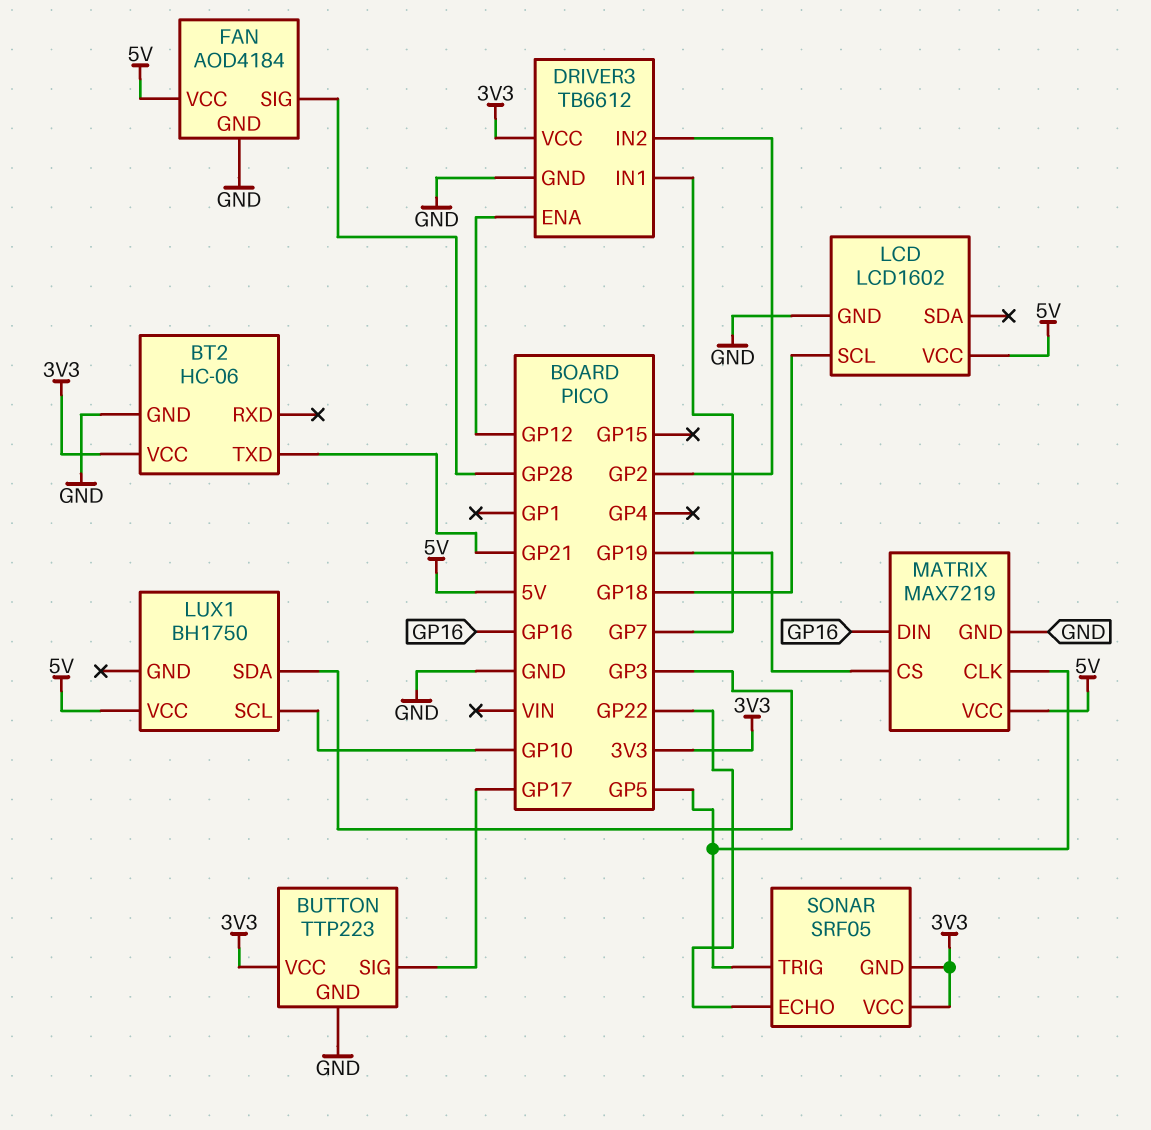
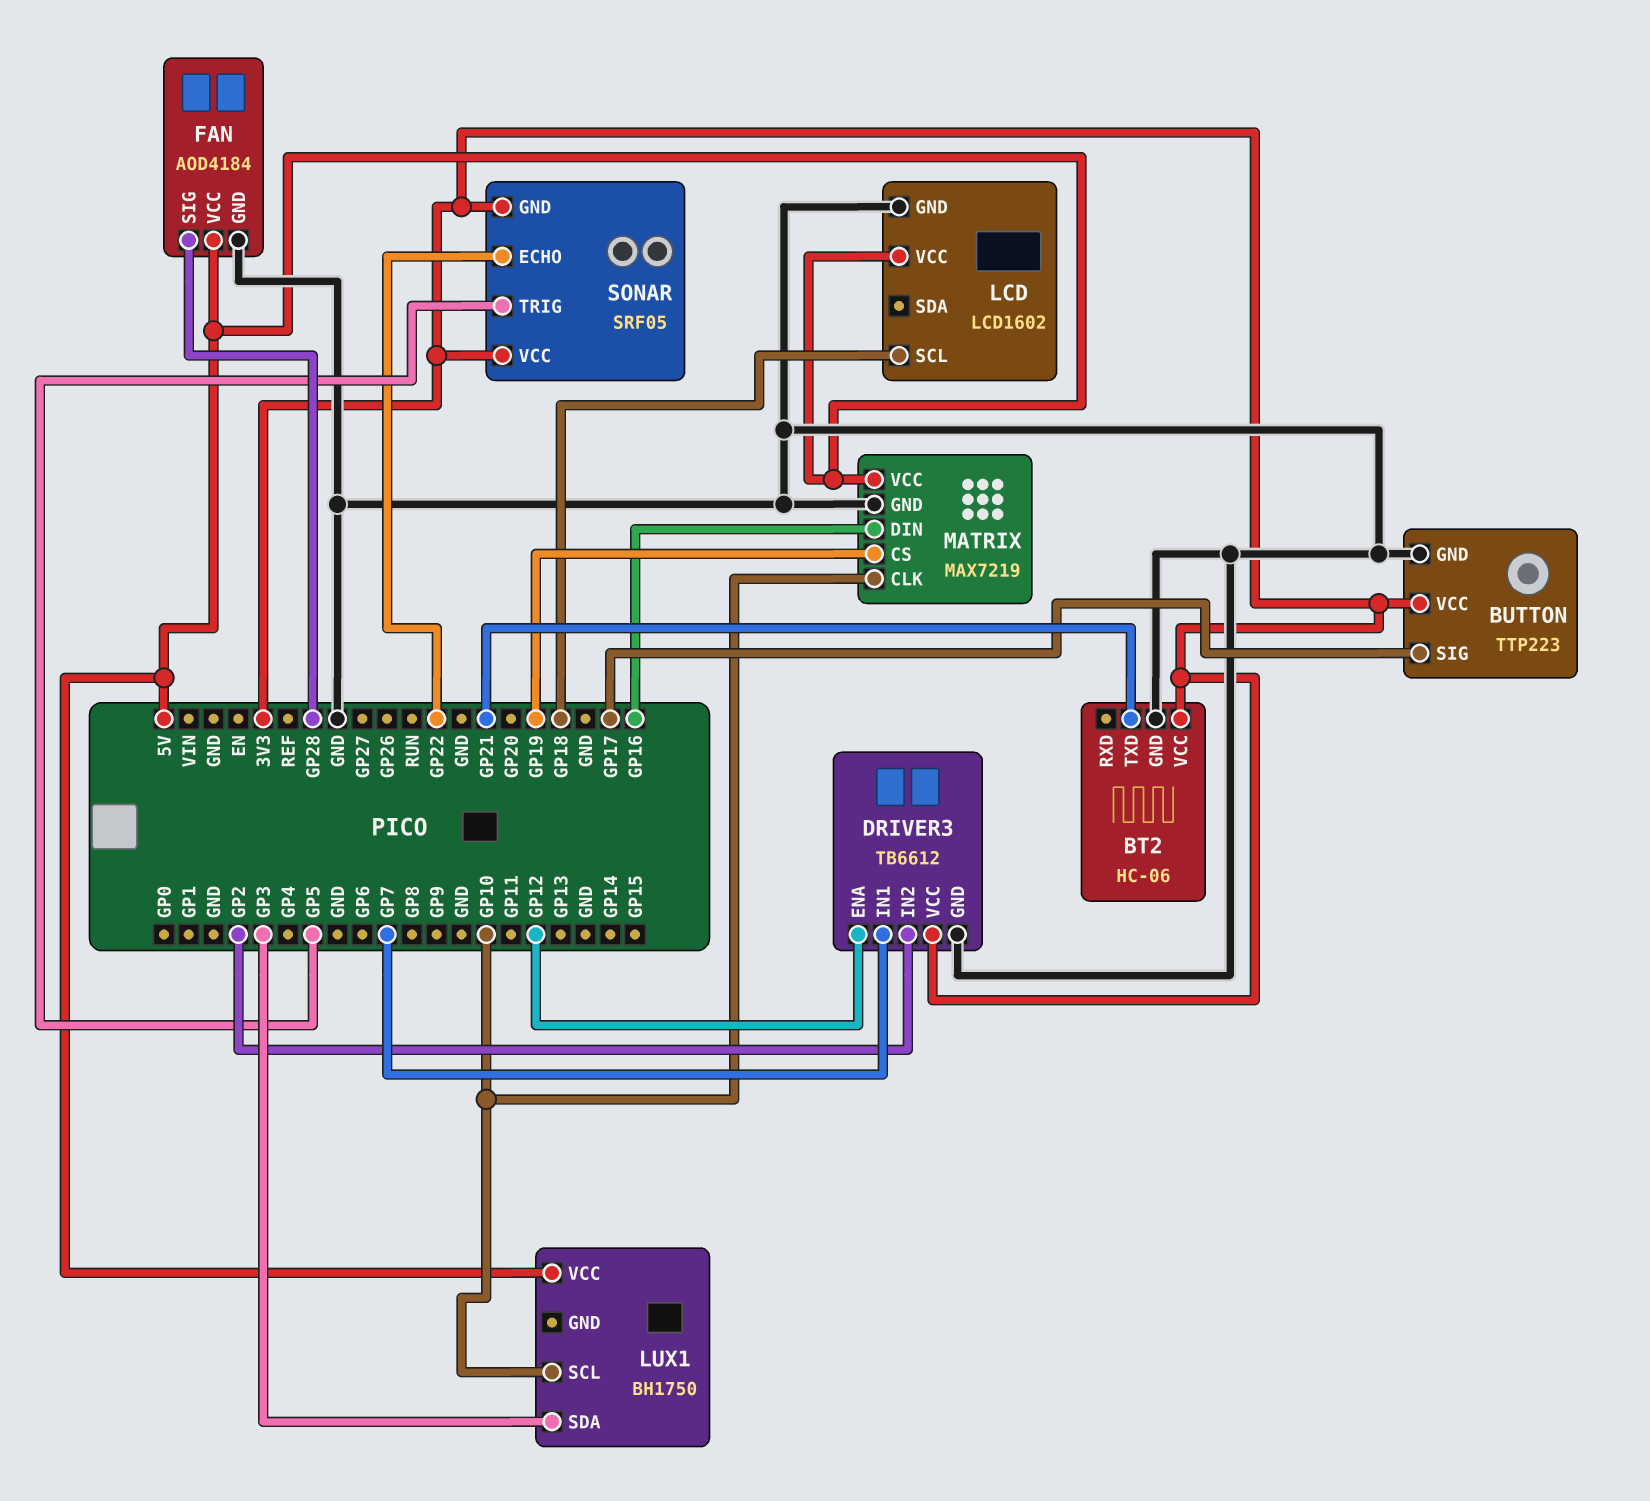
MATRIX pin CLK: GP5 -> GP10

